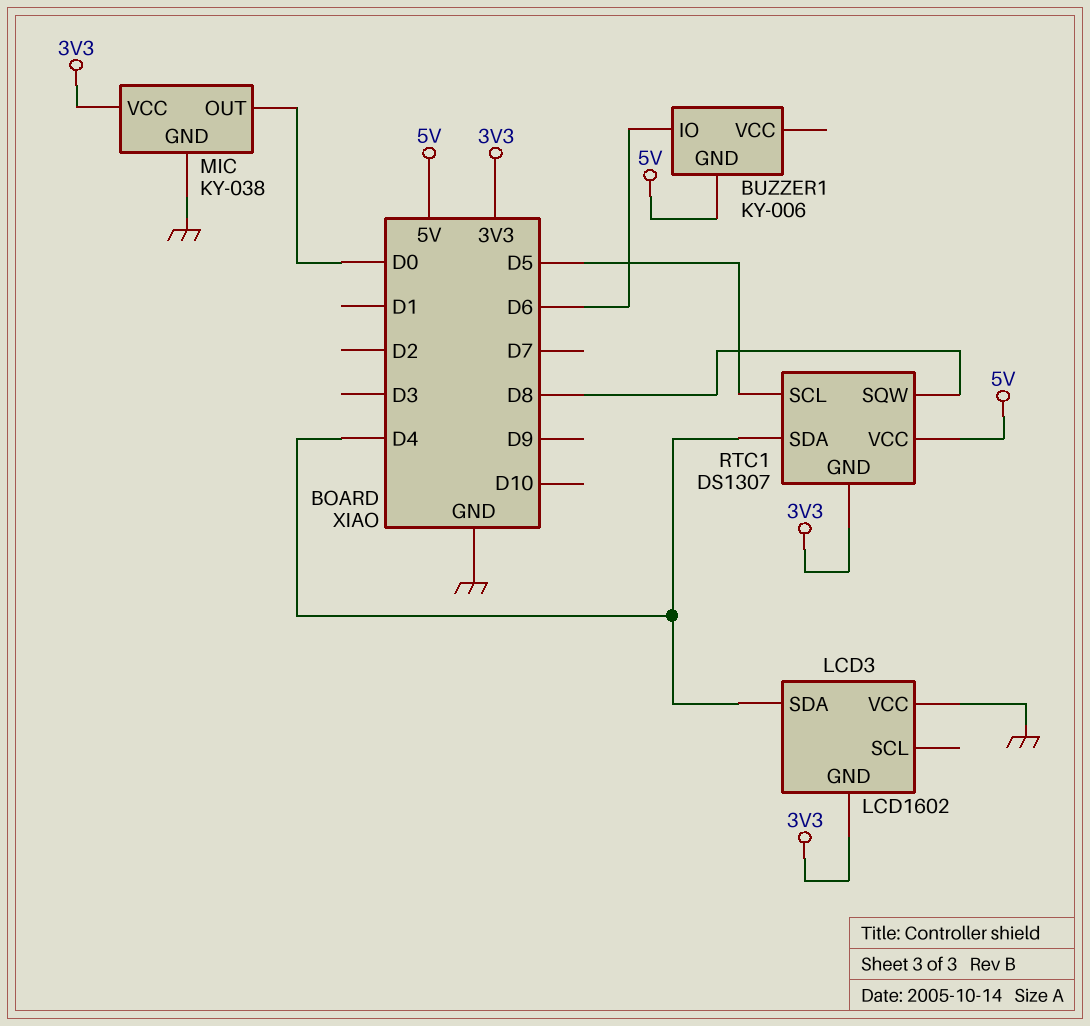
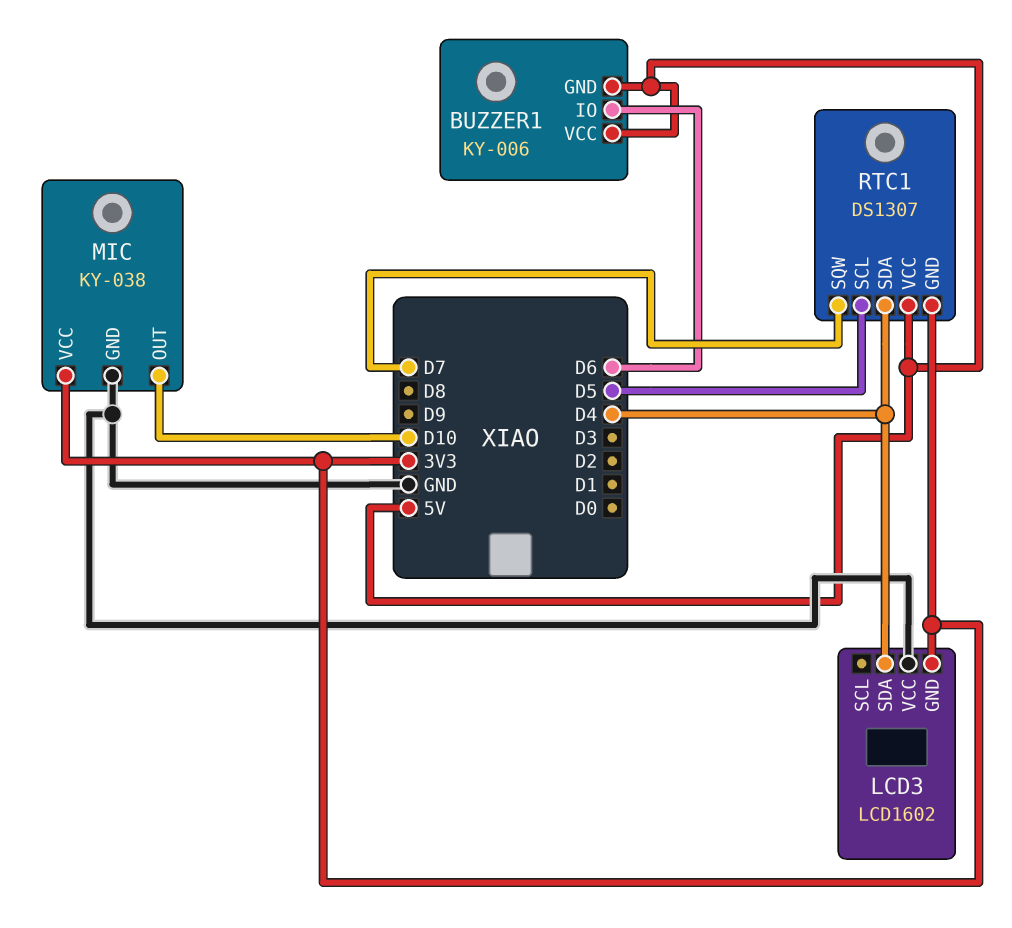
BUZZER1 pin VCC: none -> 5V
MIC pin OUT: D0 -> D10
RTC1 pin SQW: D8 -> D7

